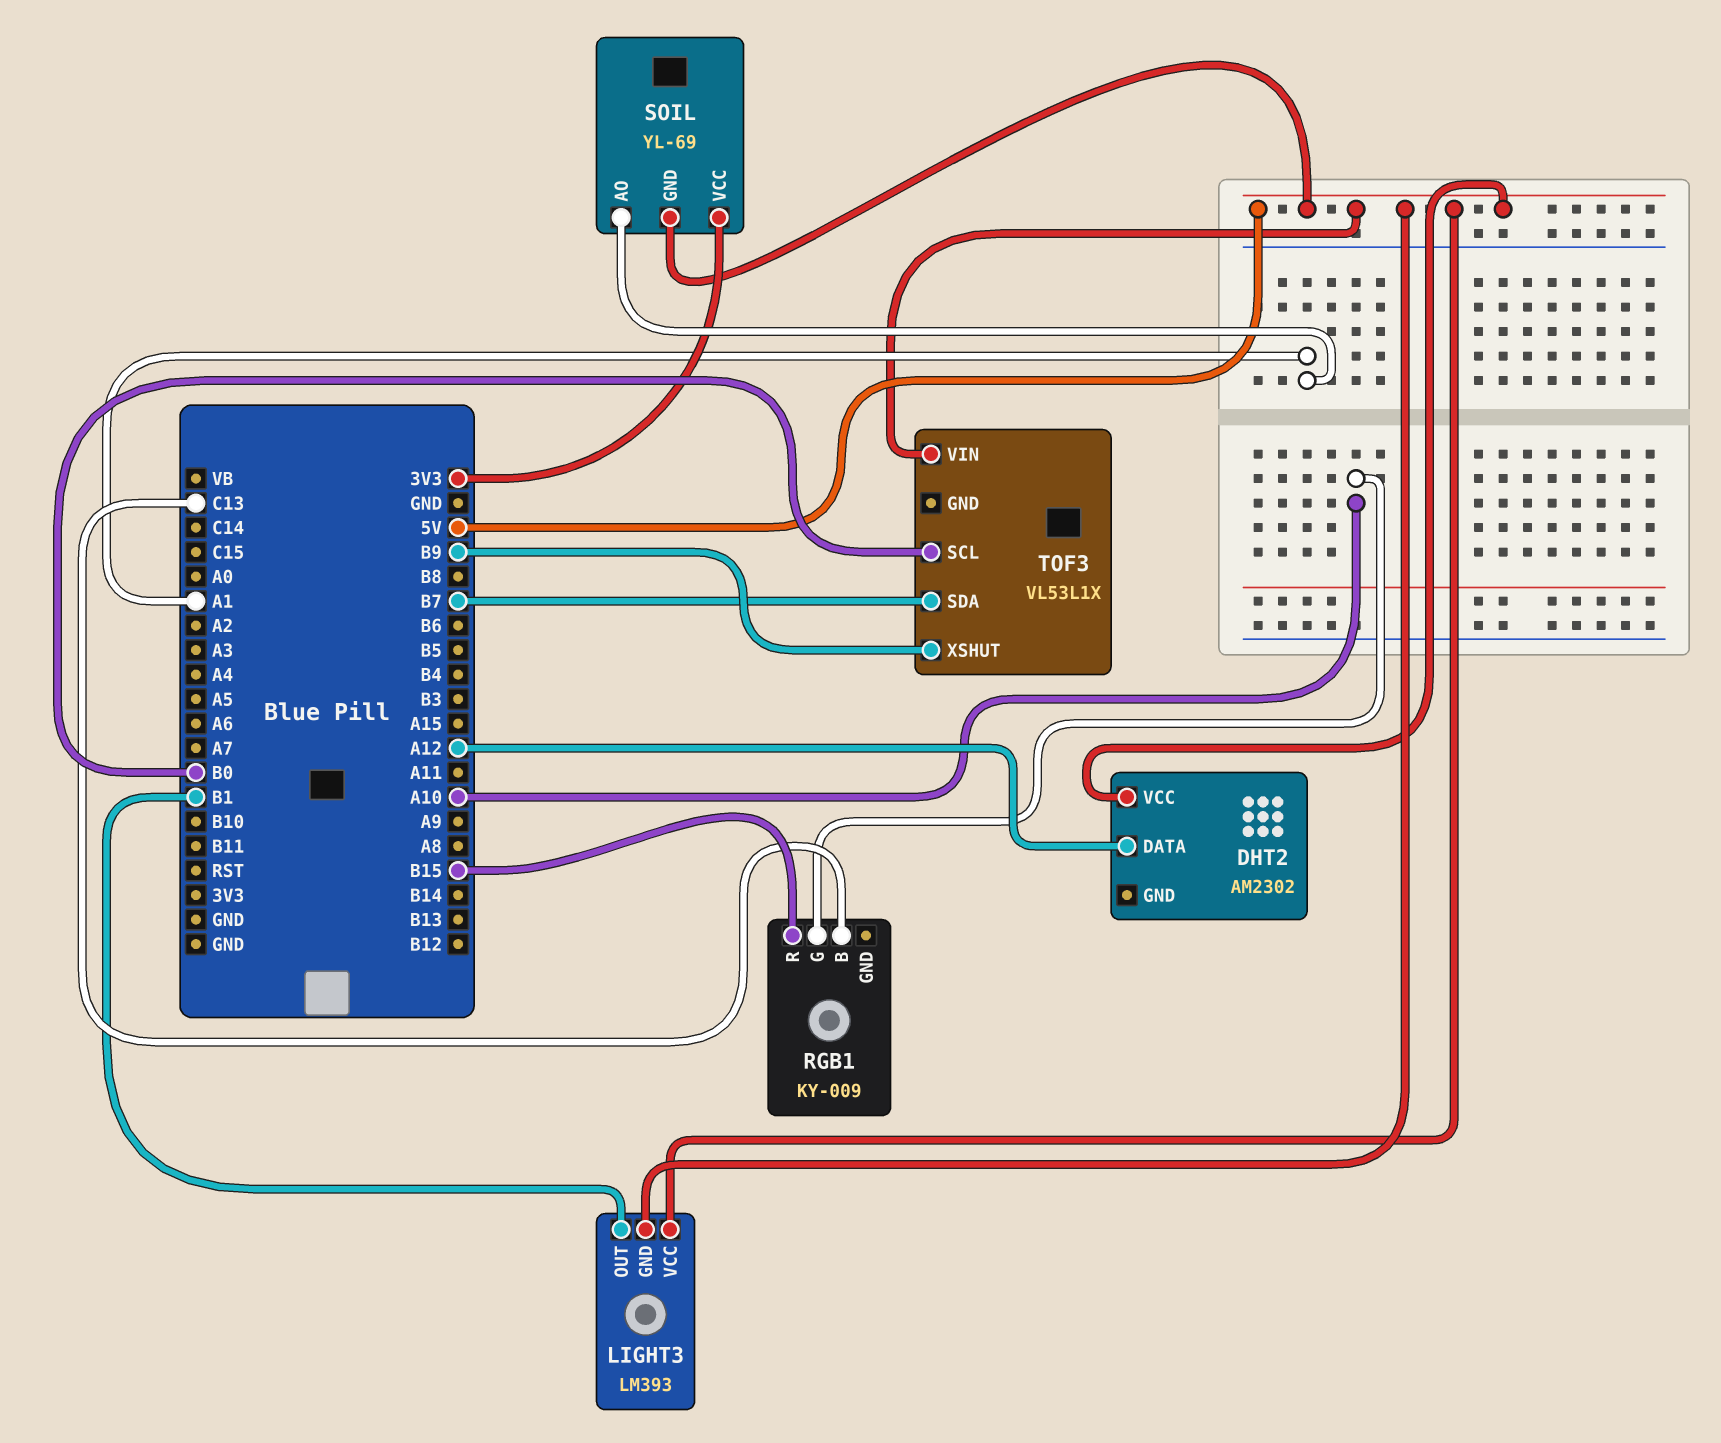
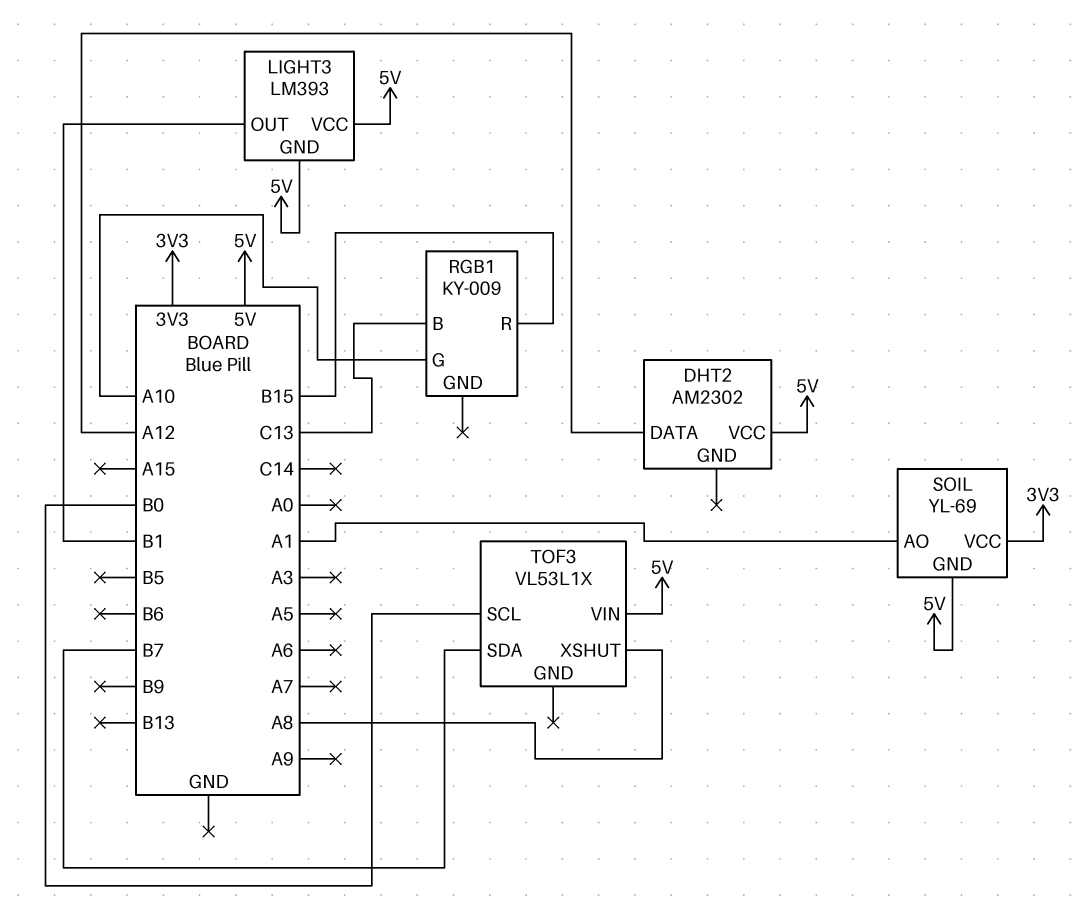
TOF3 pin XSHUT: B9 -> A8

